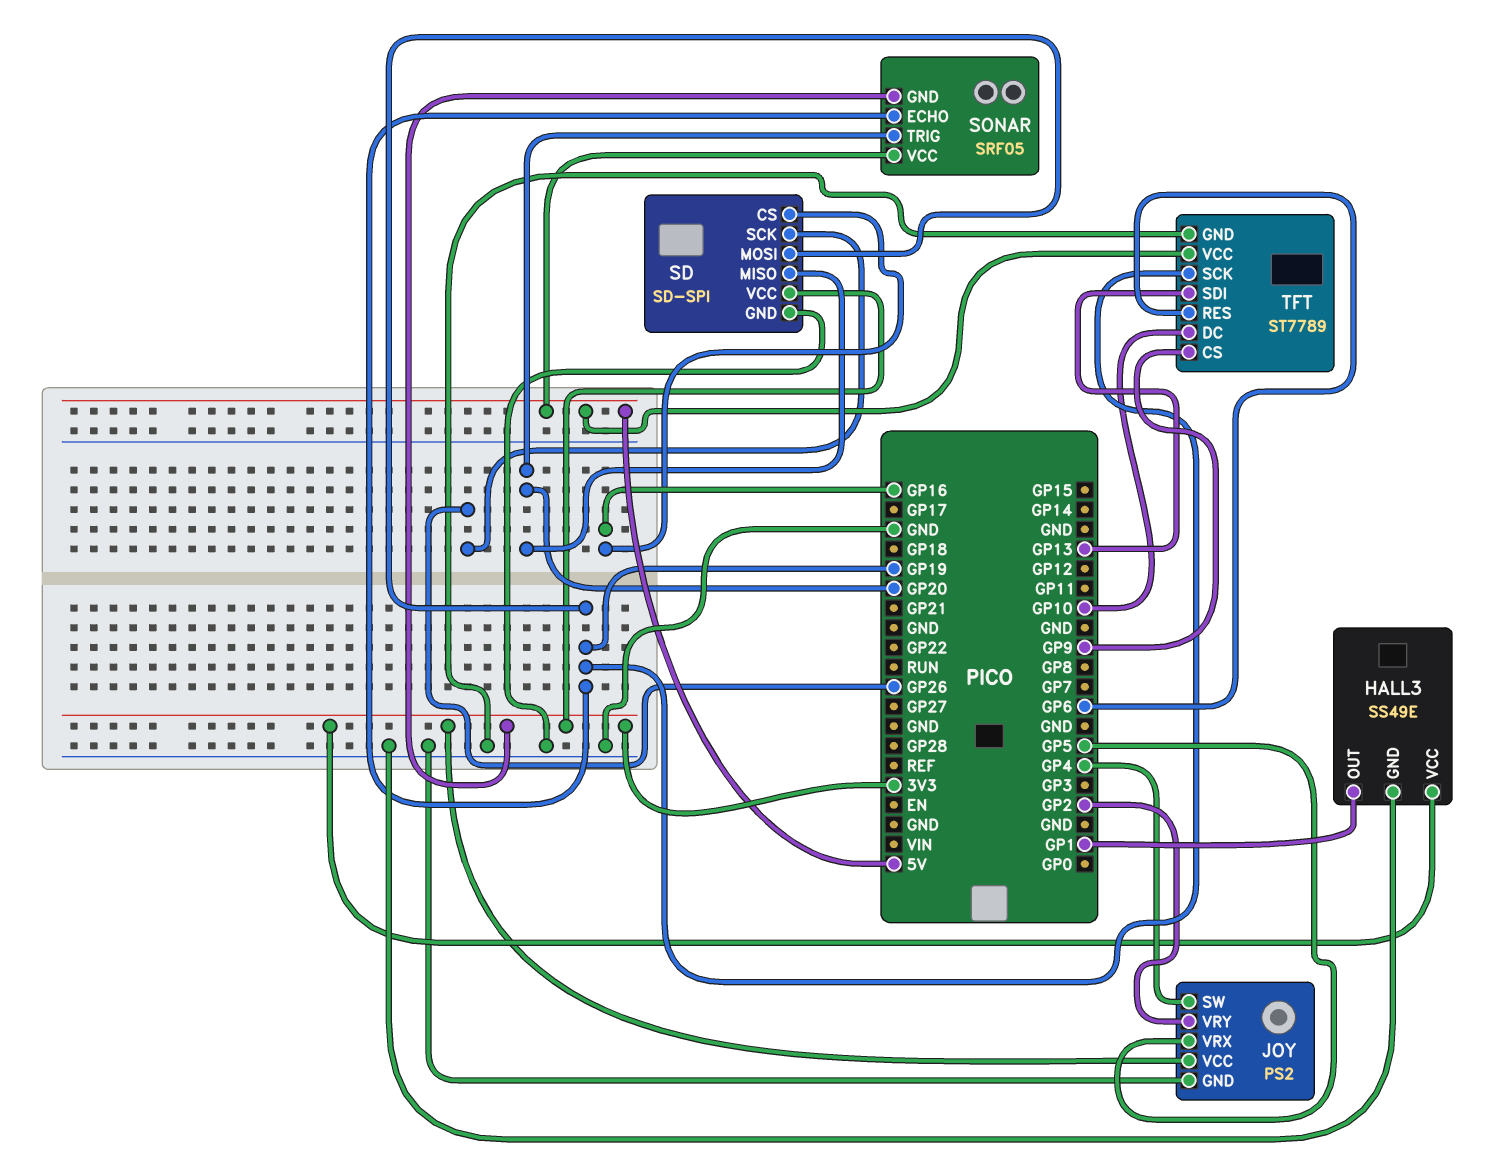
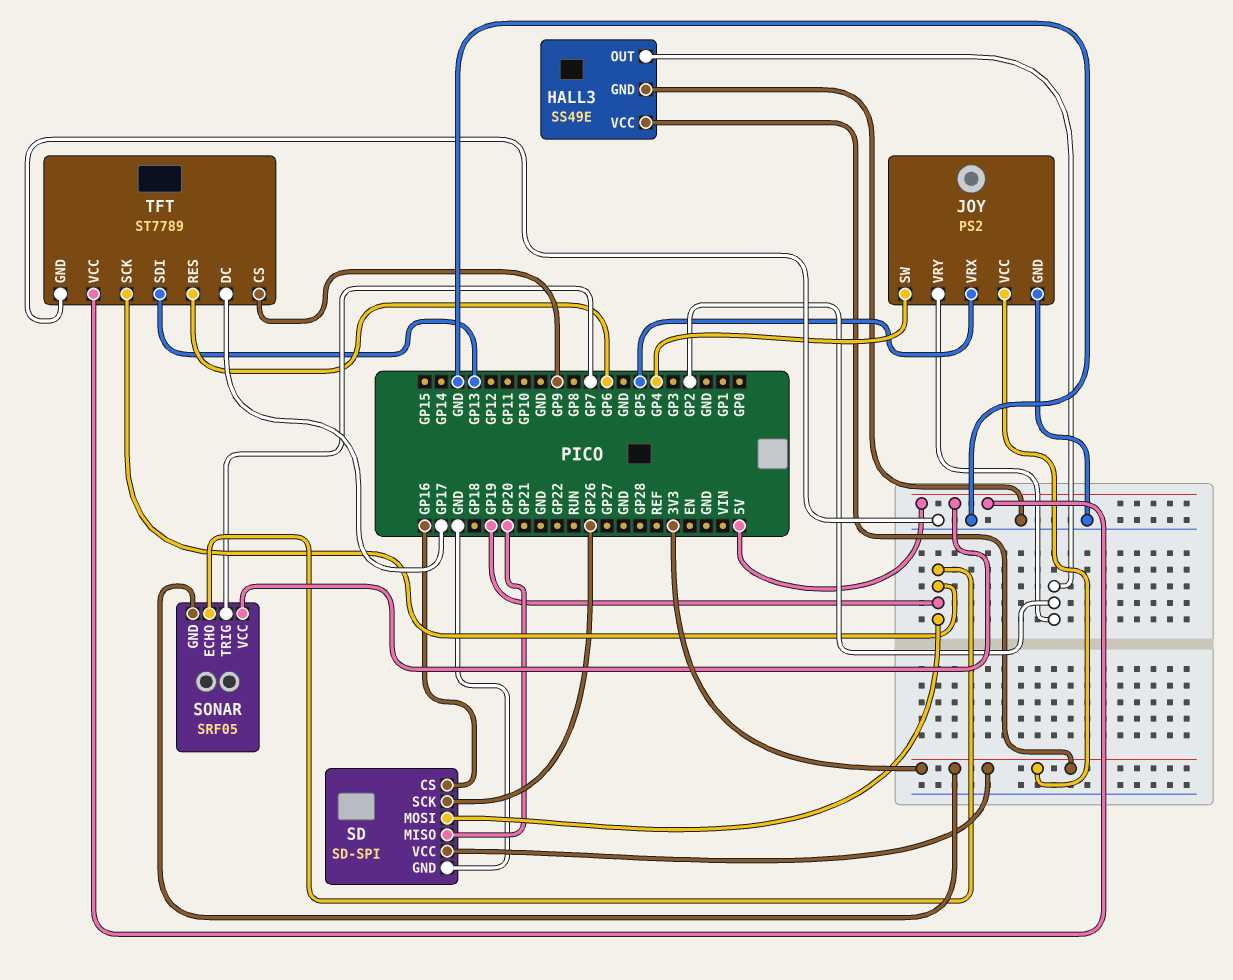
HALL3 pin OUT: GP1 -> GP2
SONAR pin TRIG: GP20 -> GP7
TFT pin DC: GP10 -> GP17

